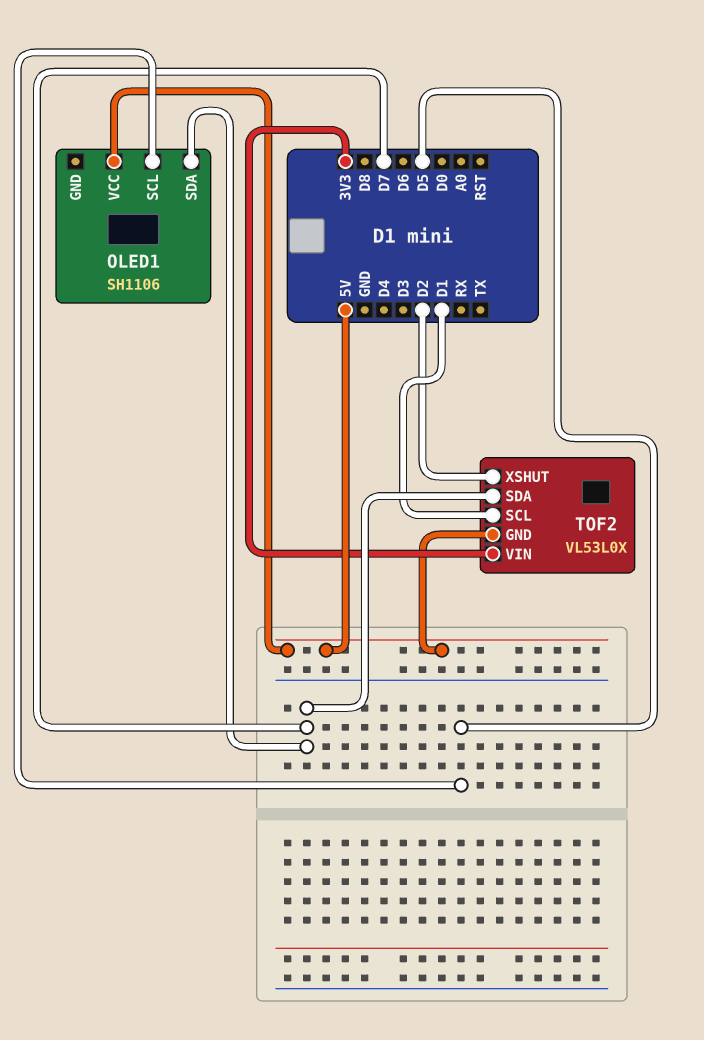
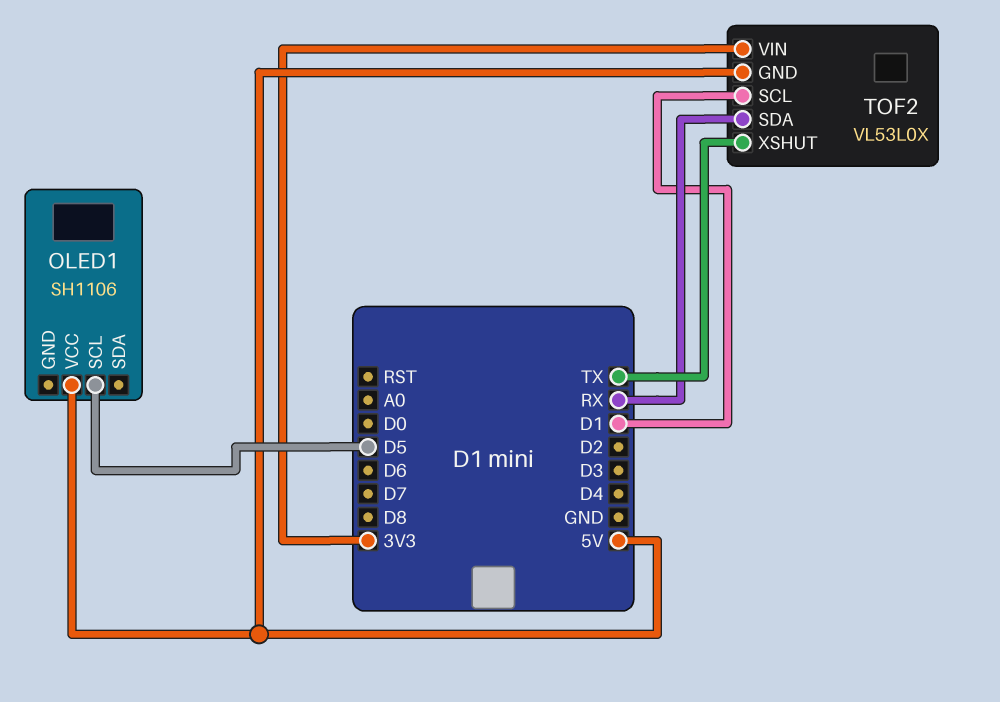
OLED1 pin SDA: D7 -> none
TOF2 pin SDA: D7 -> RX
TOF2 pin XSHUT: D2 -> TX

